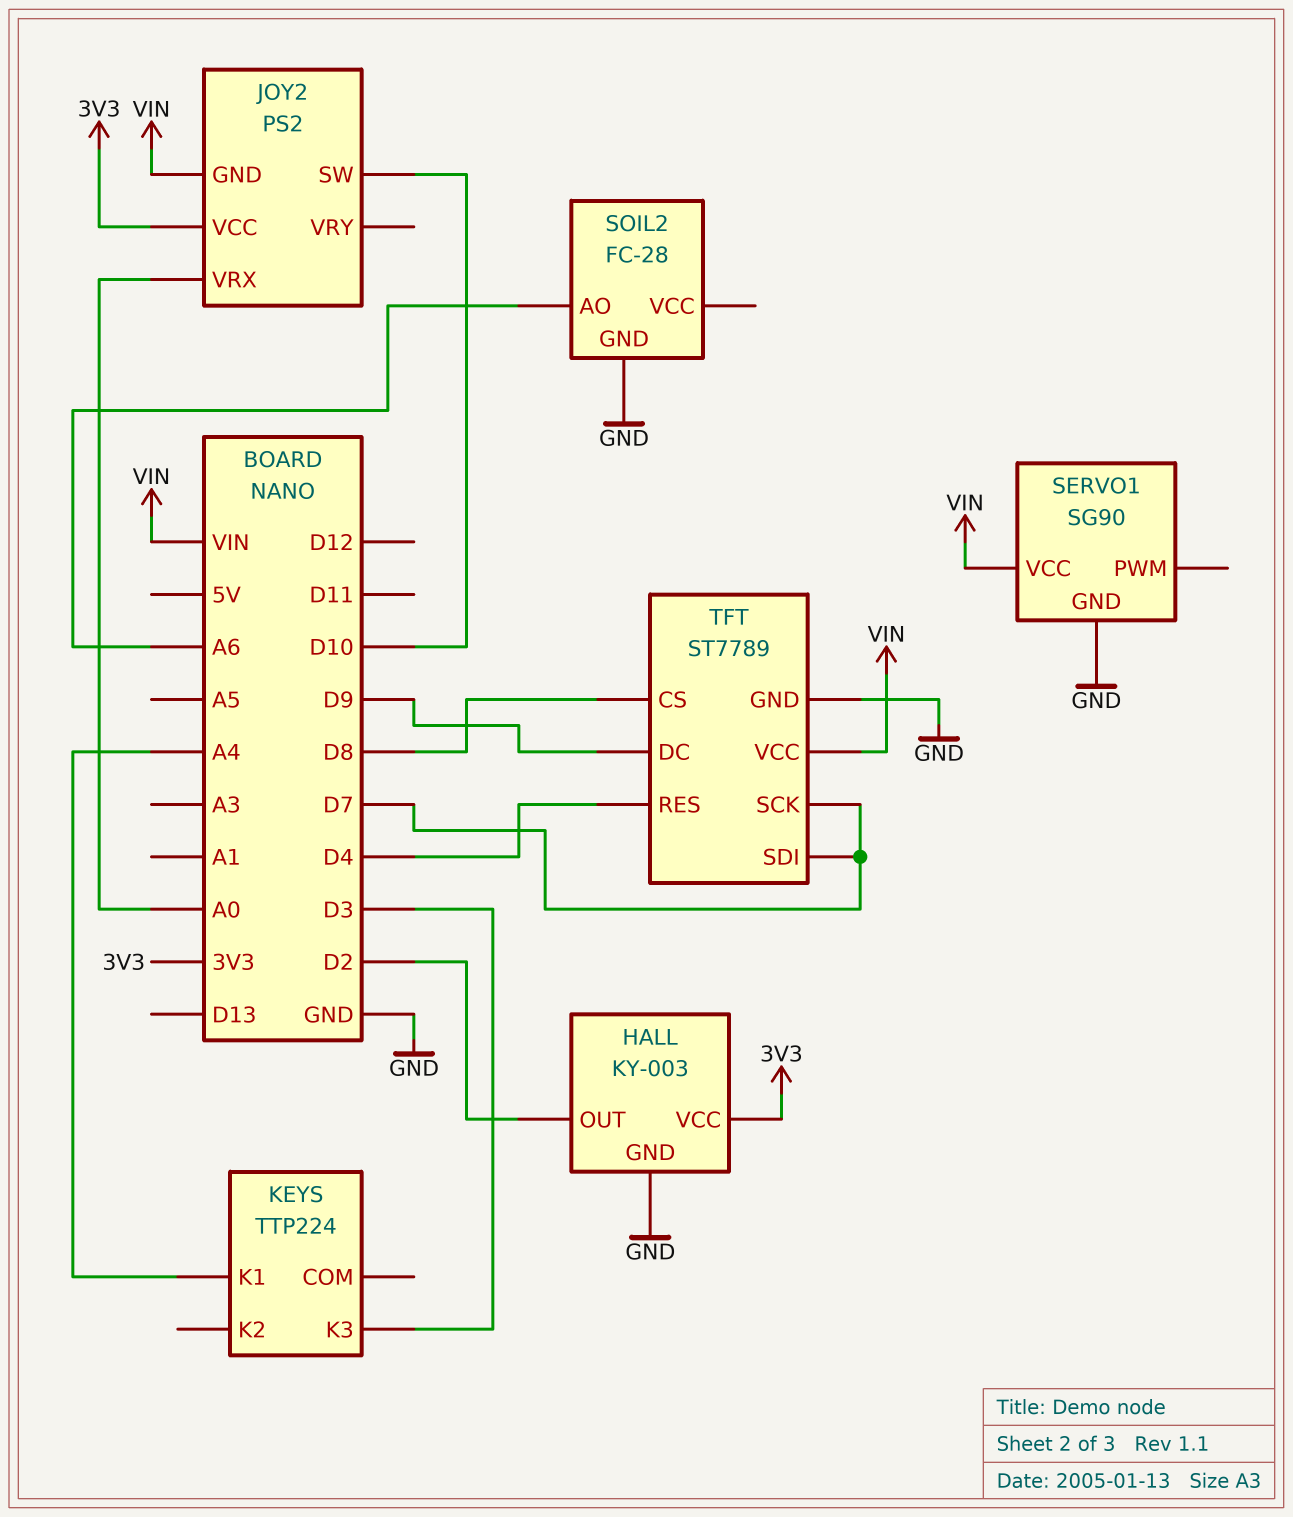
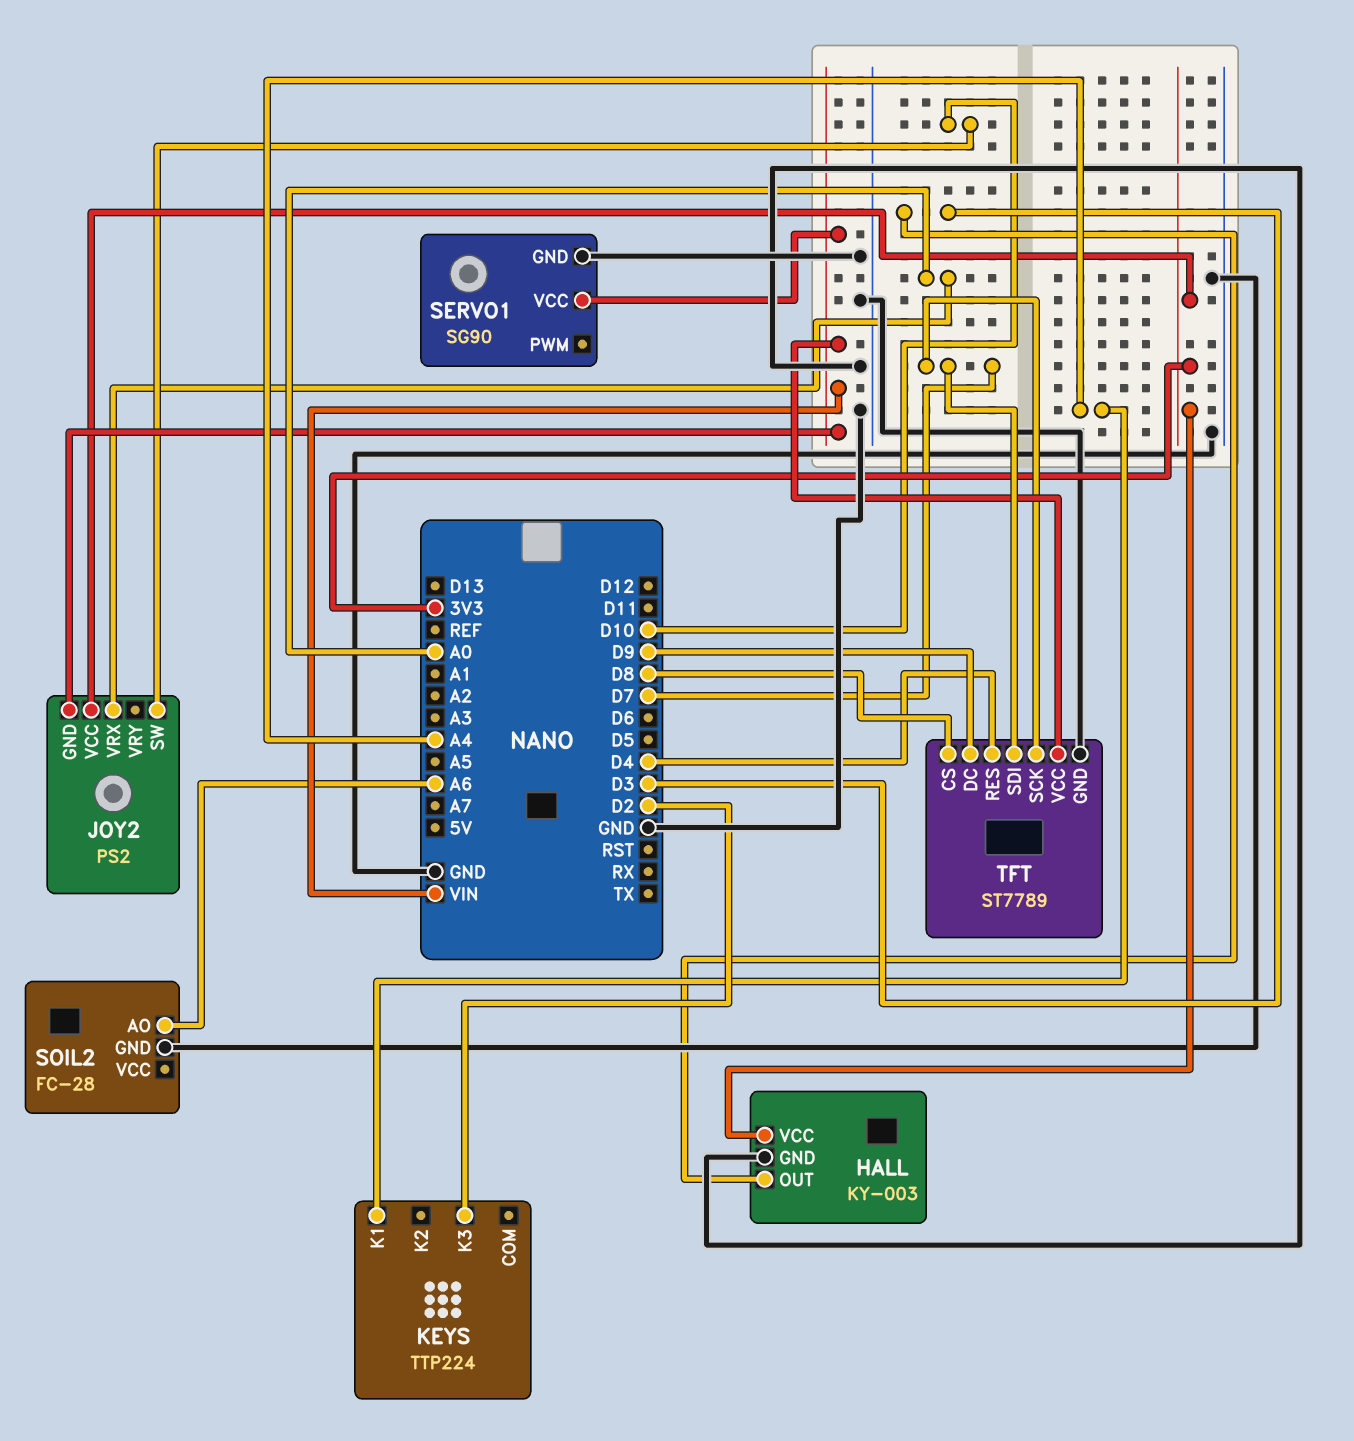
HALL pin OUT: D2 -> D3
KEYS pin K3: D3 -> D2

